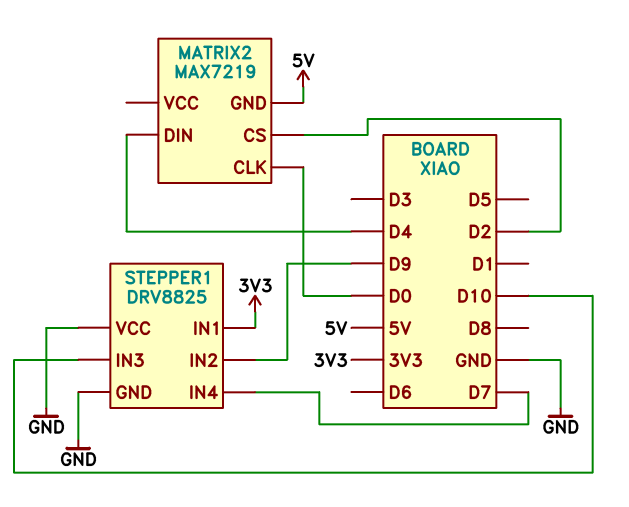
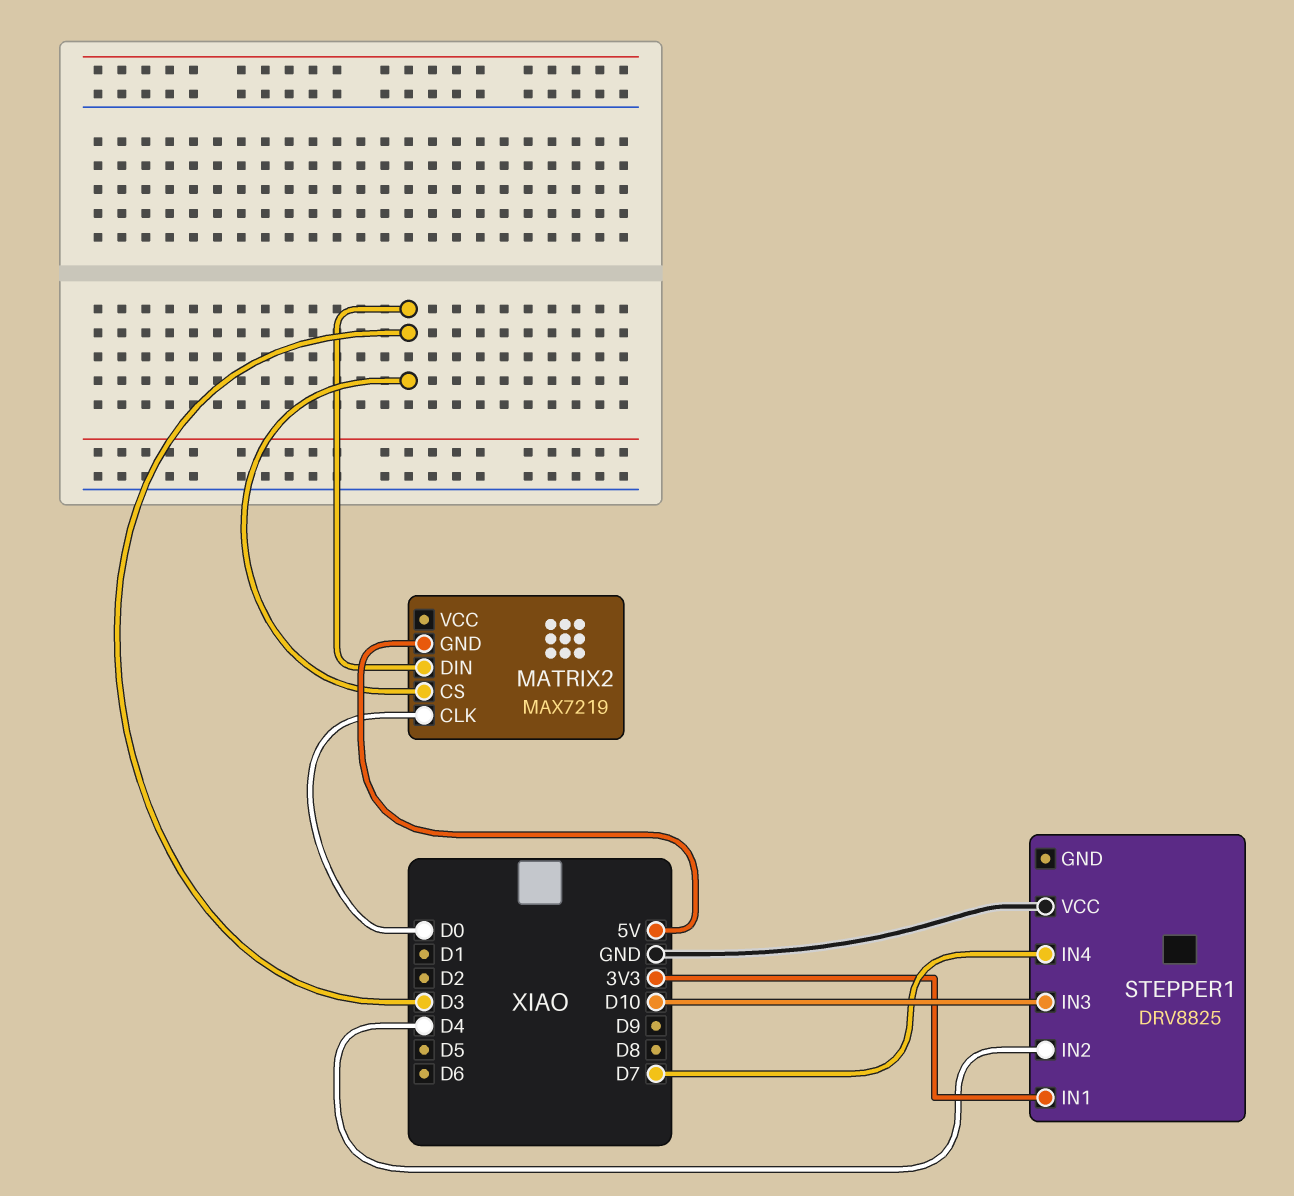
MATRIX2 pin CS: D2 -> D3
MATRIX2 pin DIN: D4 -> D3
STEPPER1 pin GND: GND -> none
STEPPER1 pin IN2: D9 -> D4

